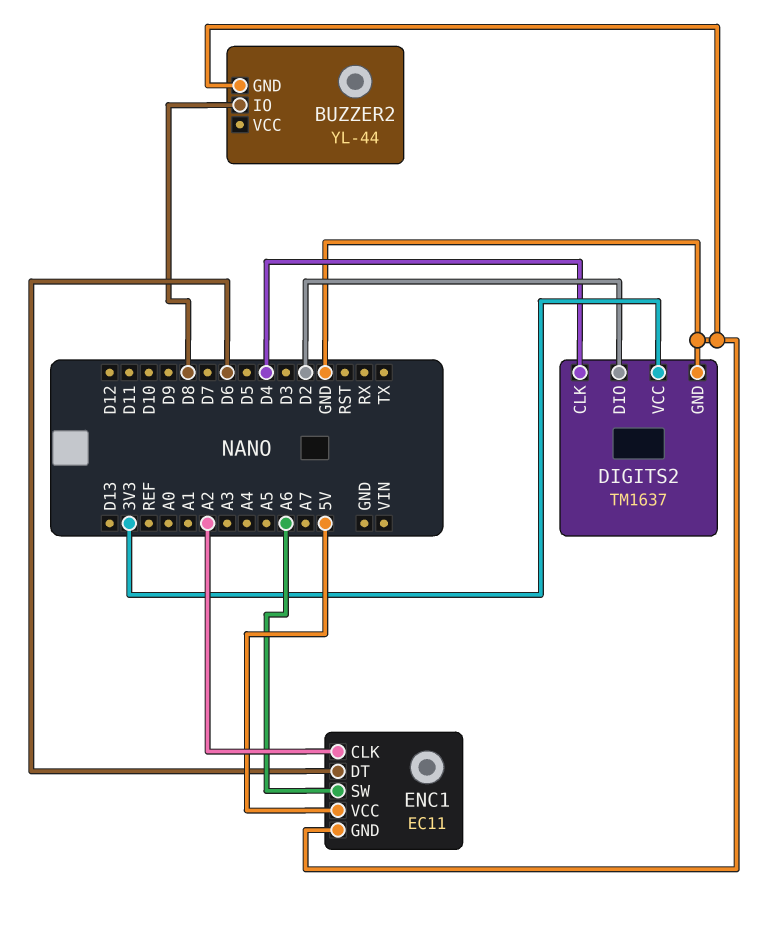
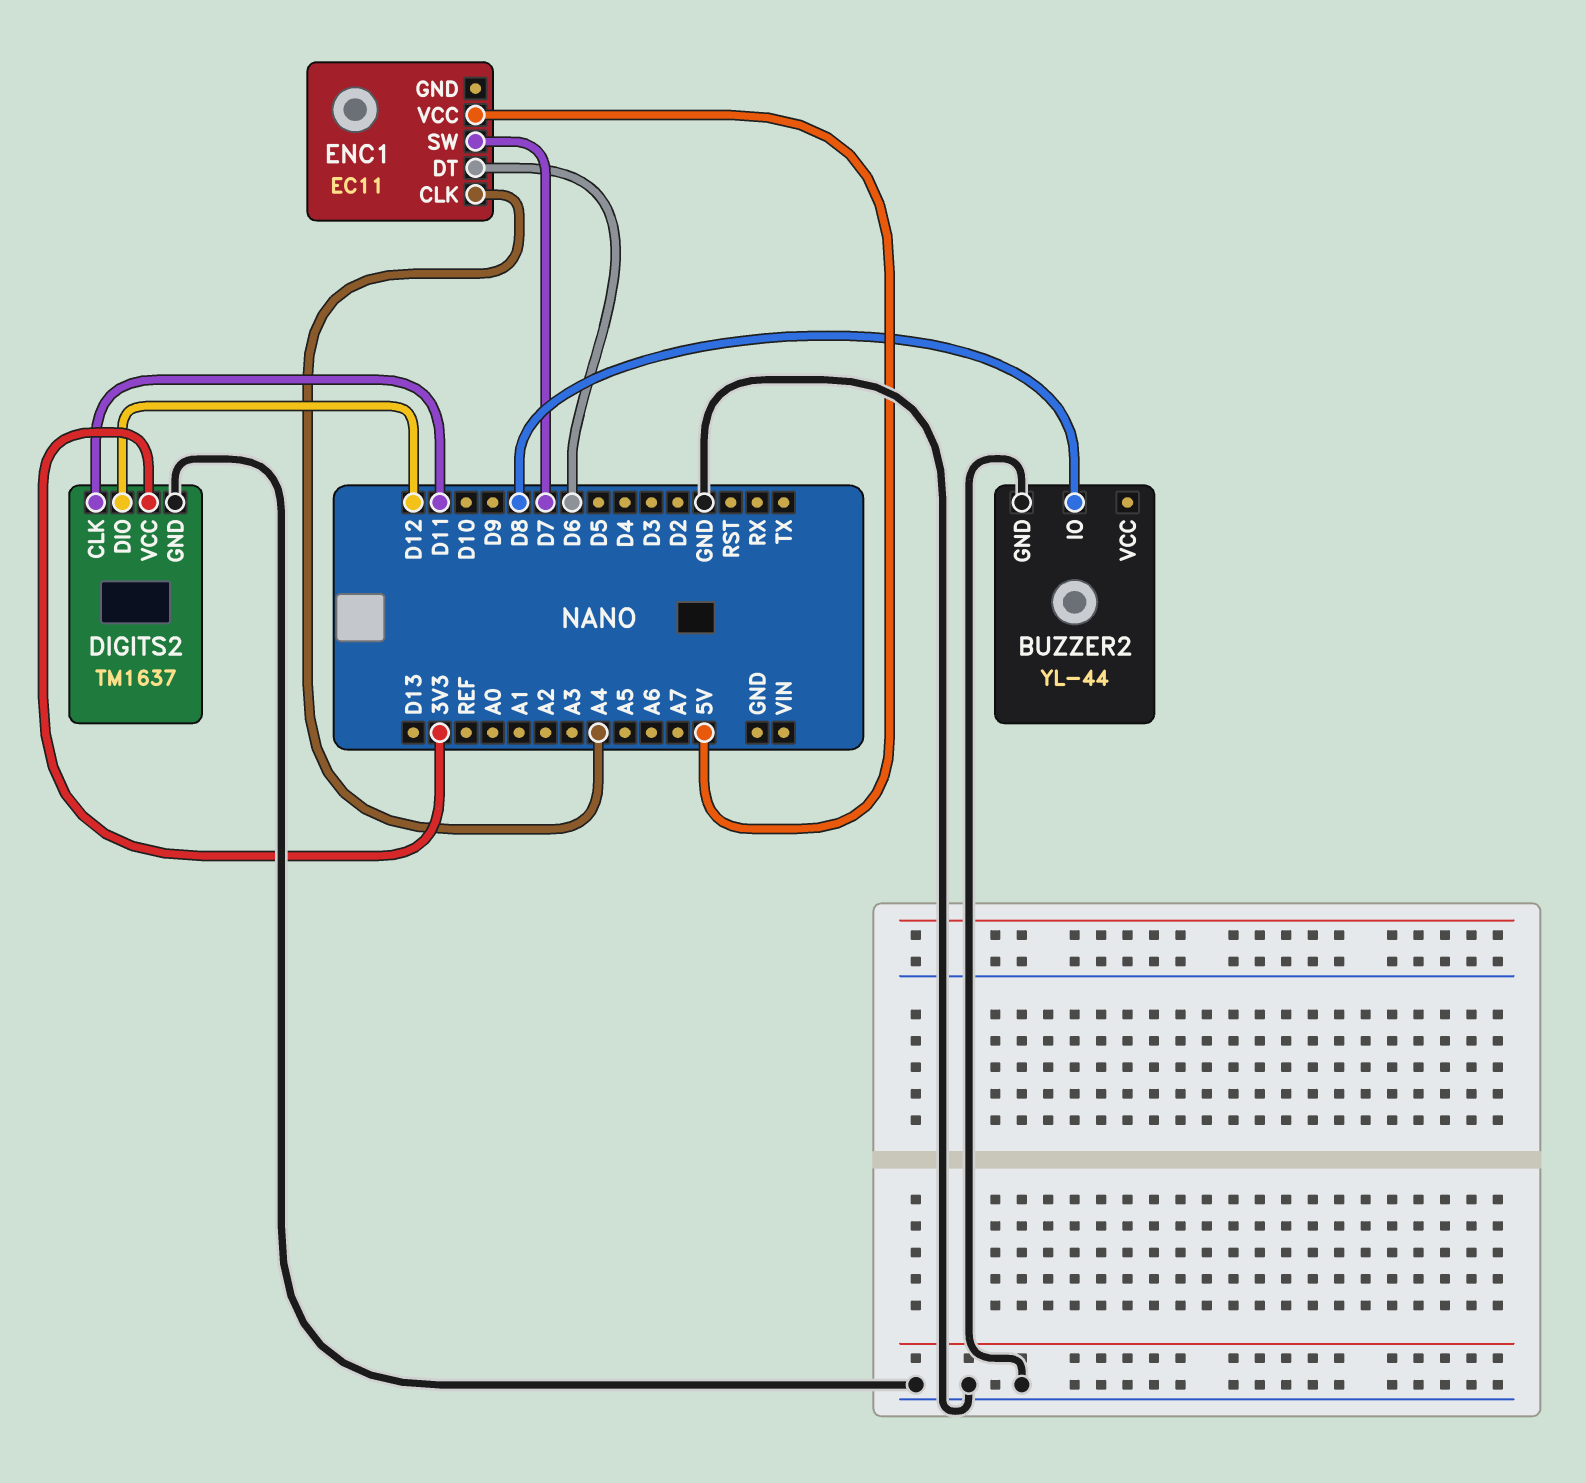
DIGITS2 pin CLK: D4 -> D11
DIGITS2 pin DIO: D2 -> D12
ENC1 pin CLK: A2 -> A4
ENC1 pin GND: GND -> none
ENC1 pin SW: A6 -> D7

